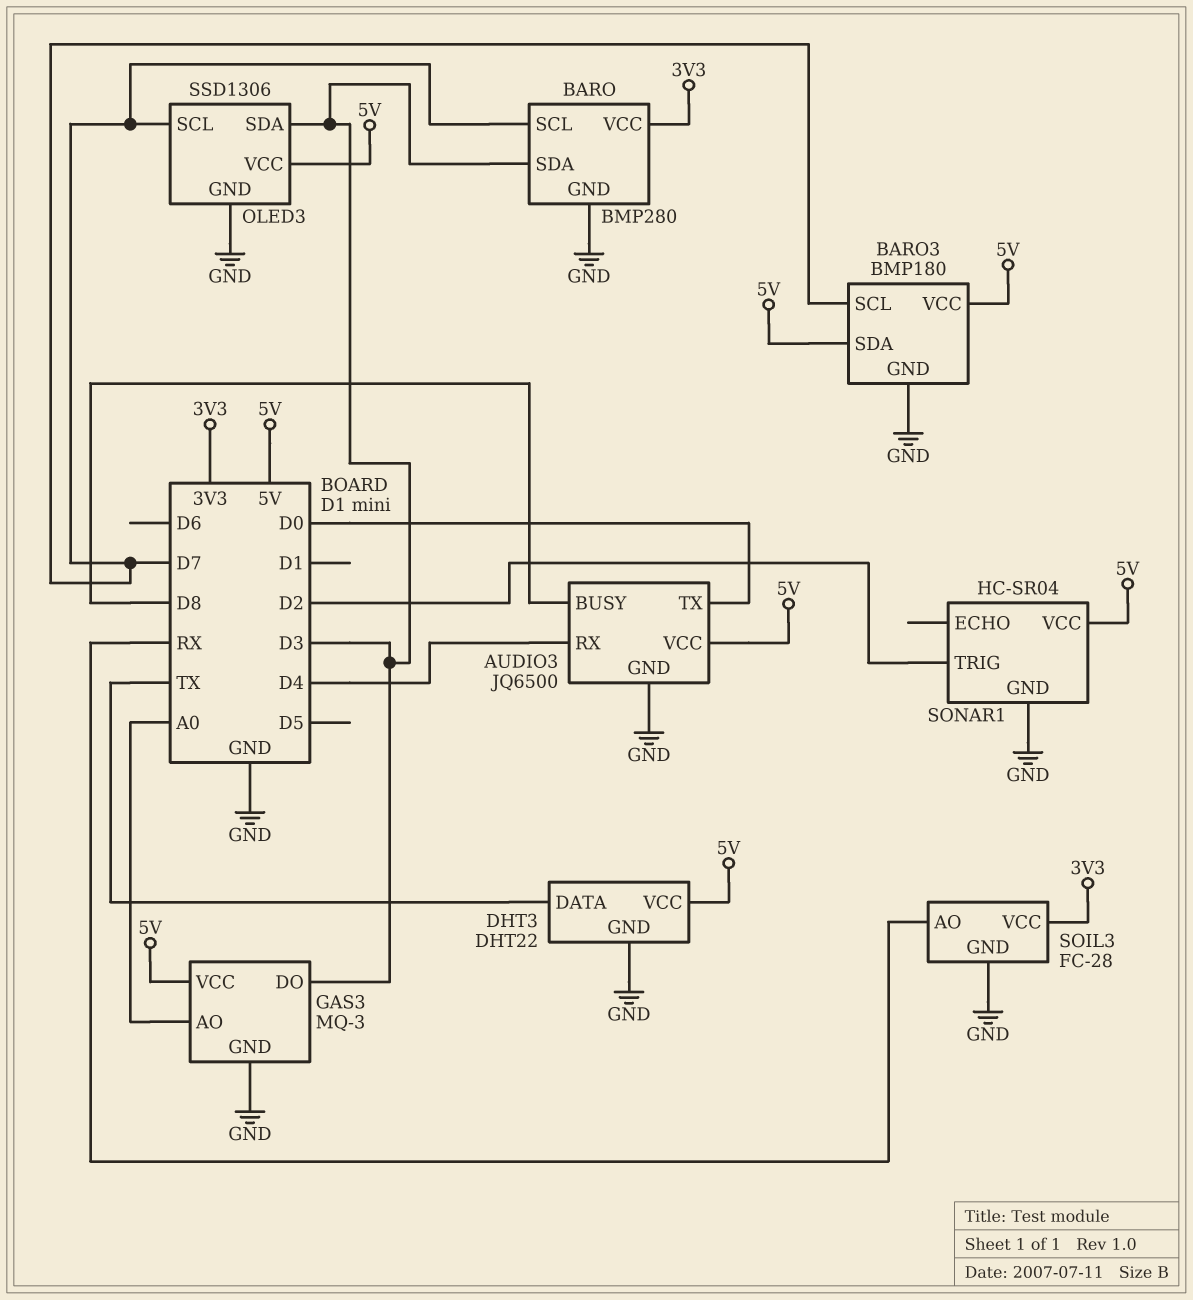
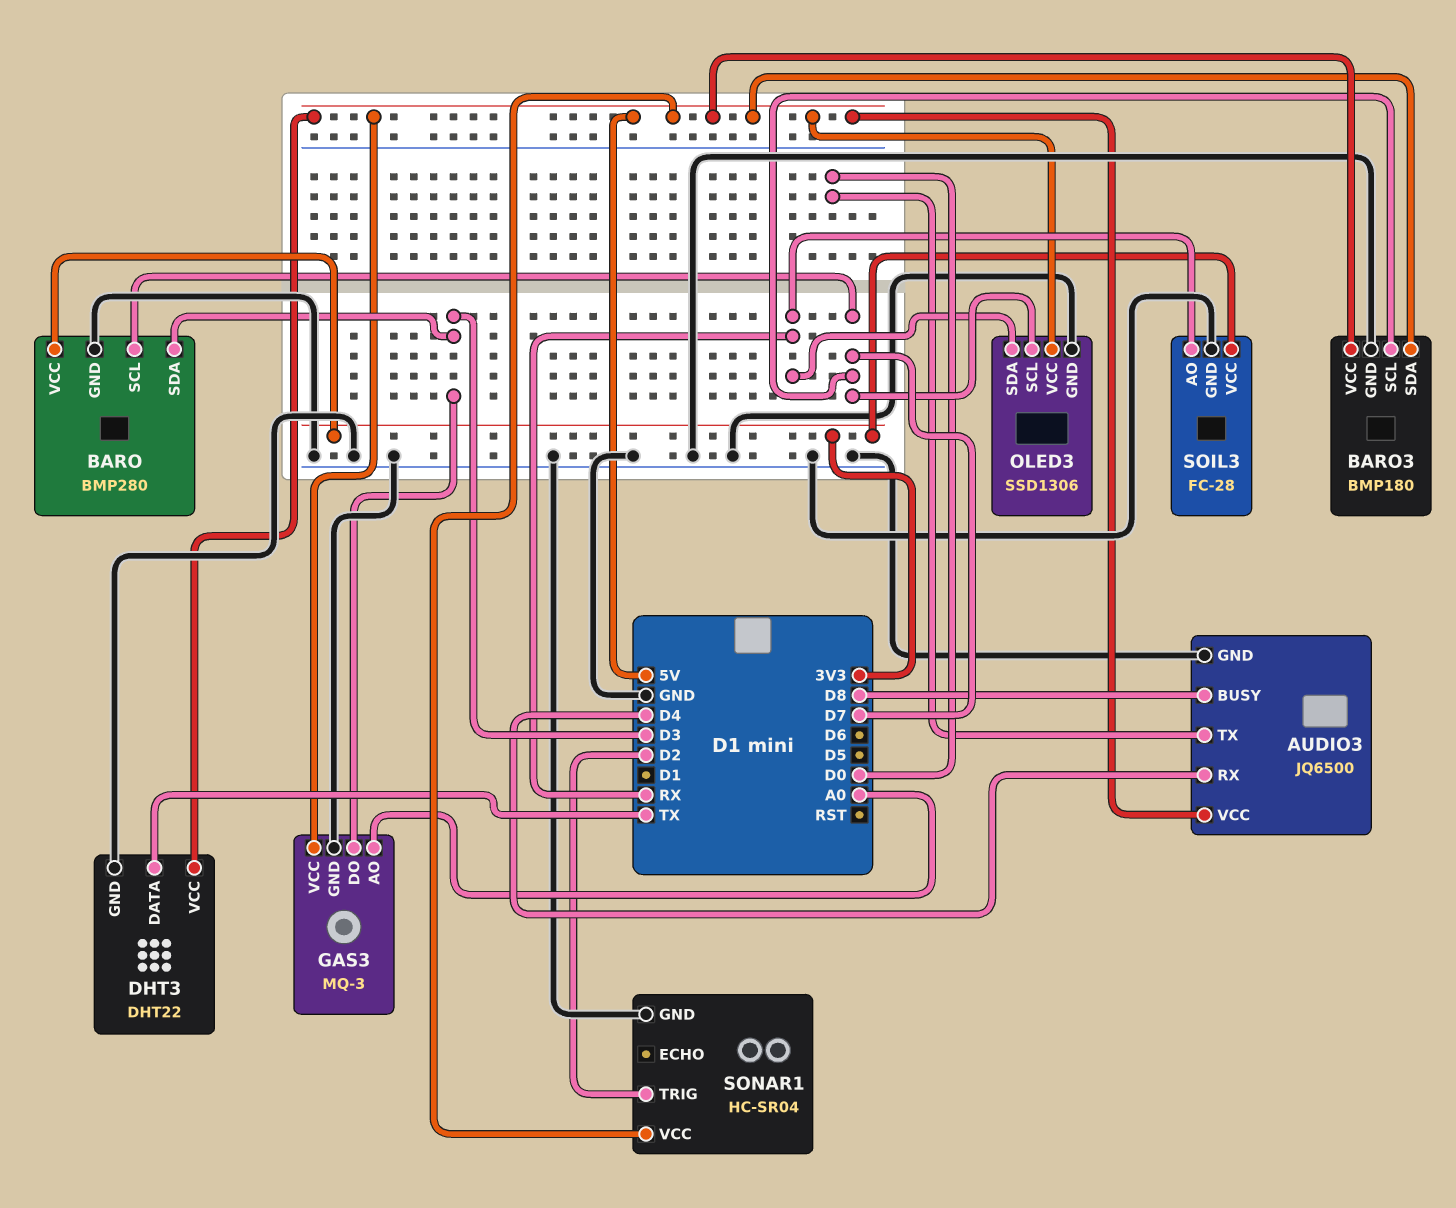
OLED3 pin SDA: D3 -> RX

